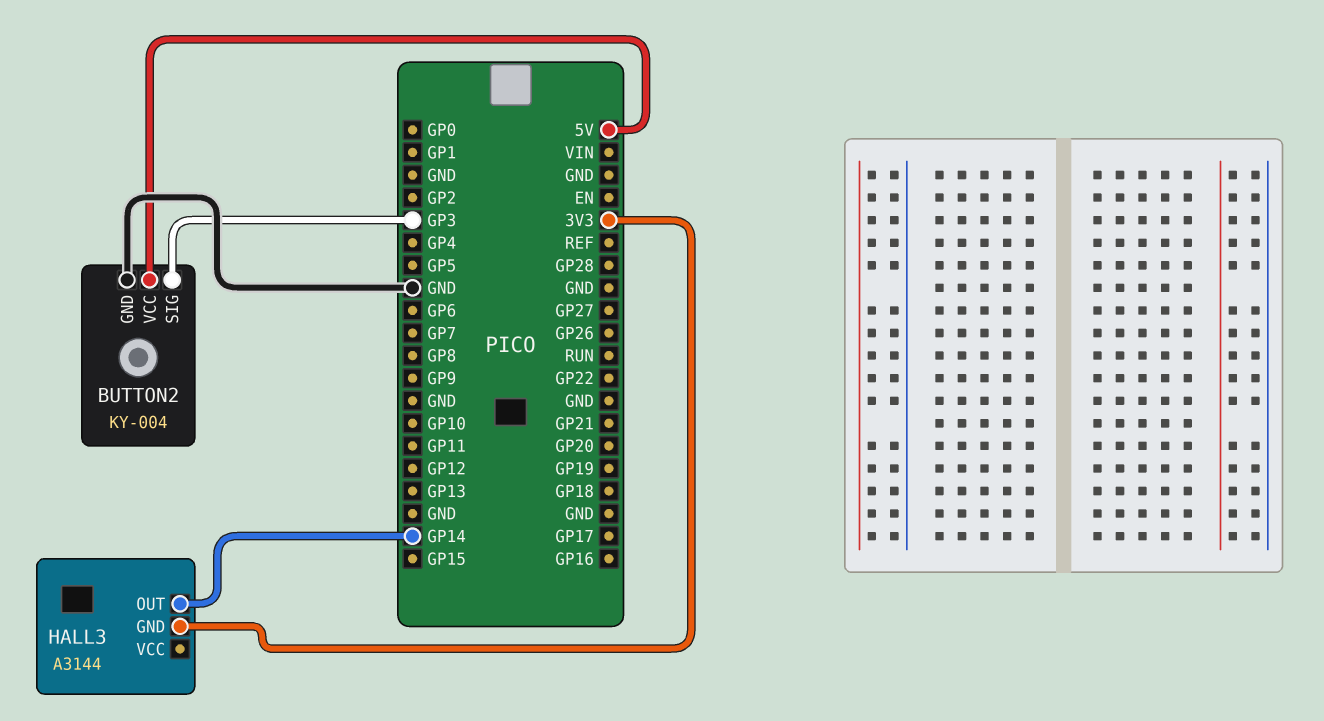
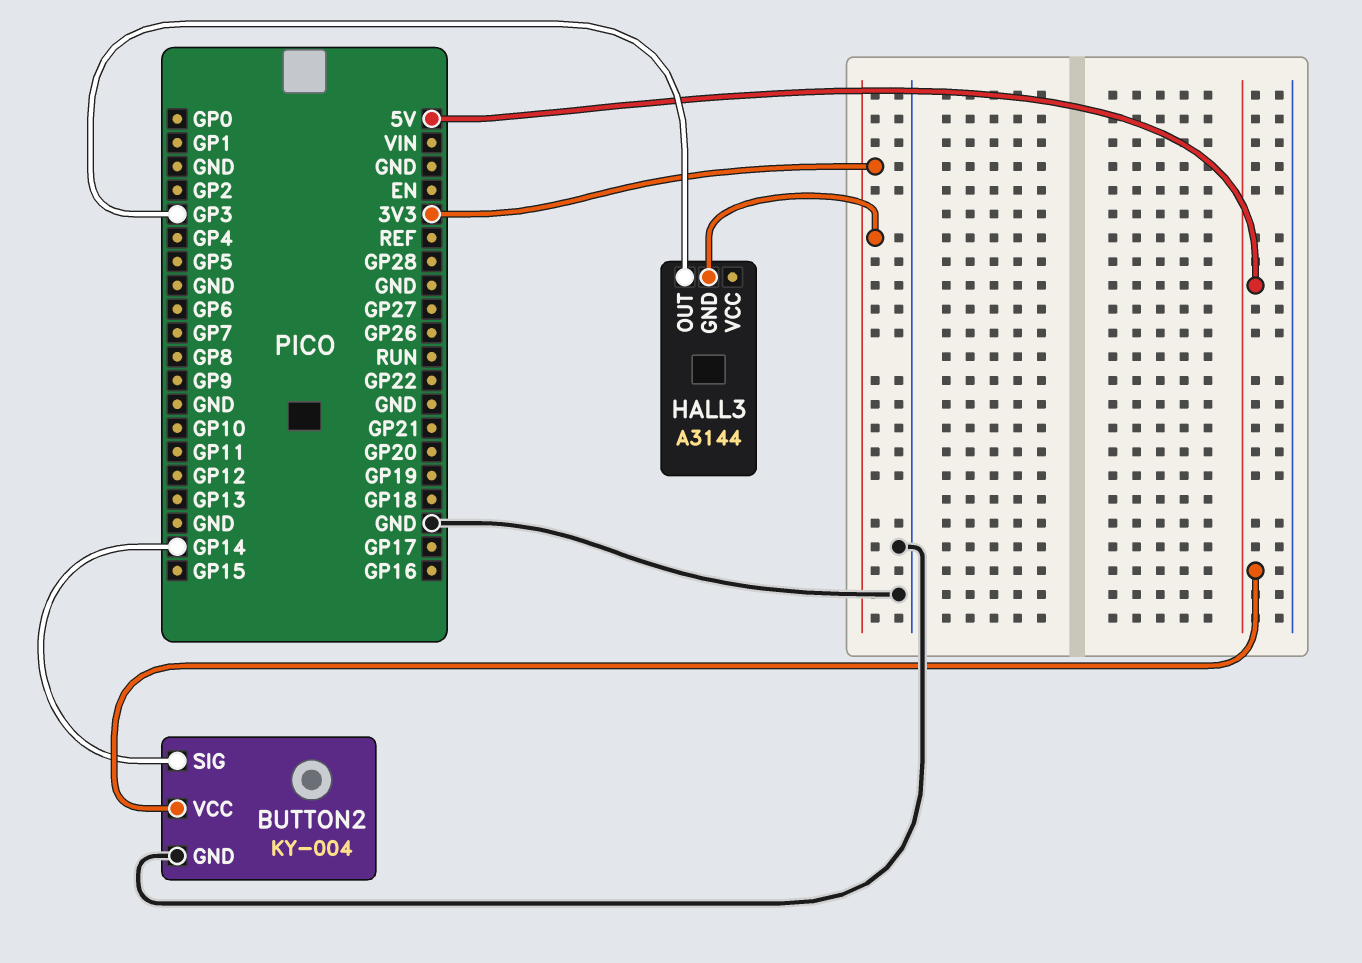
BUTTON2 pin SIG: GP3 -> GP14
HALL3 pin OUT: GP14 -> GP3

